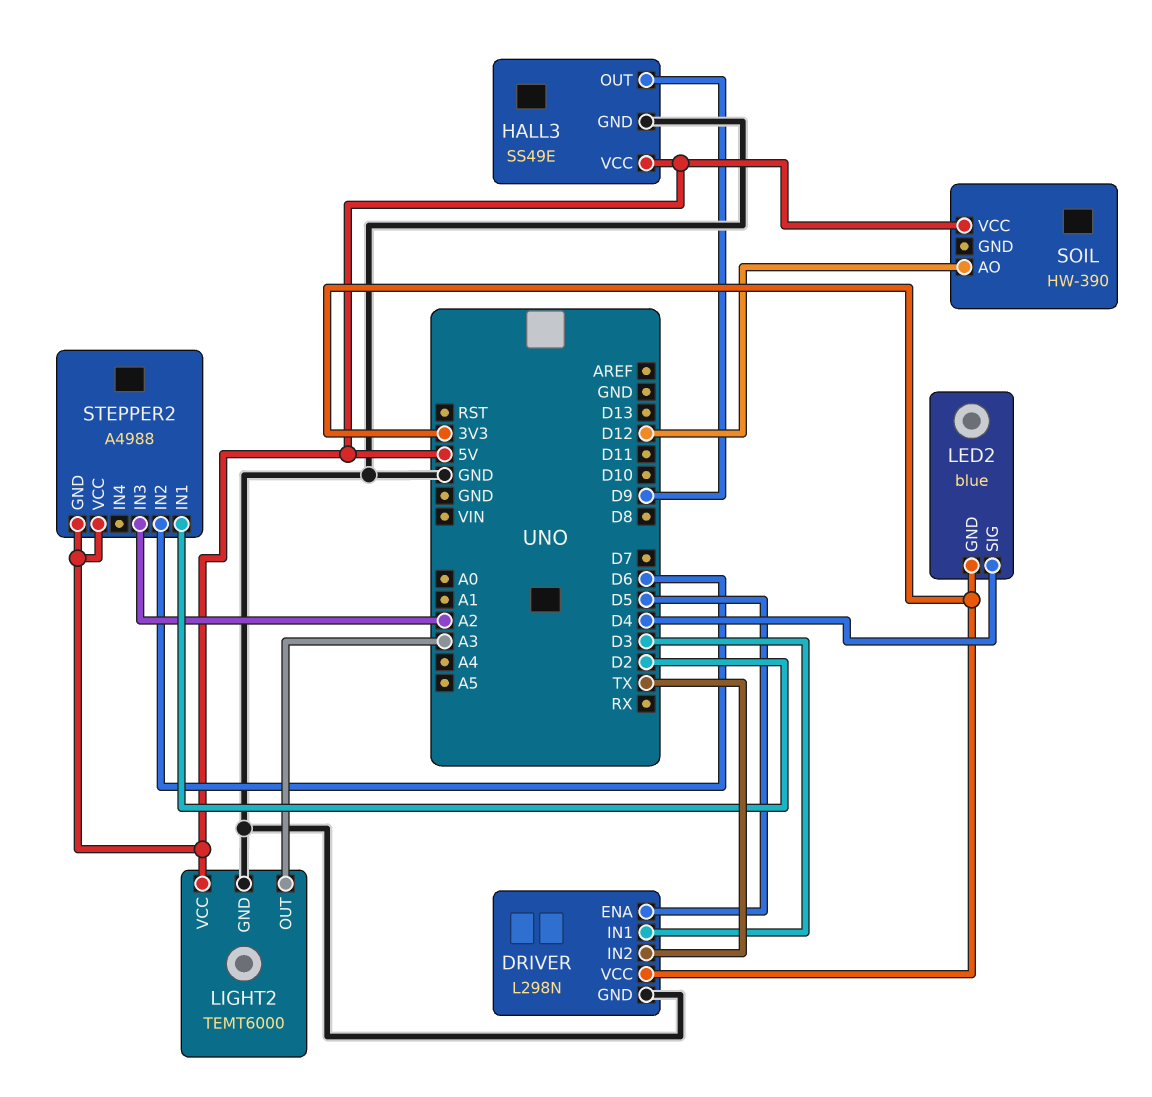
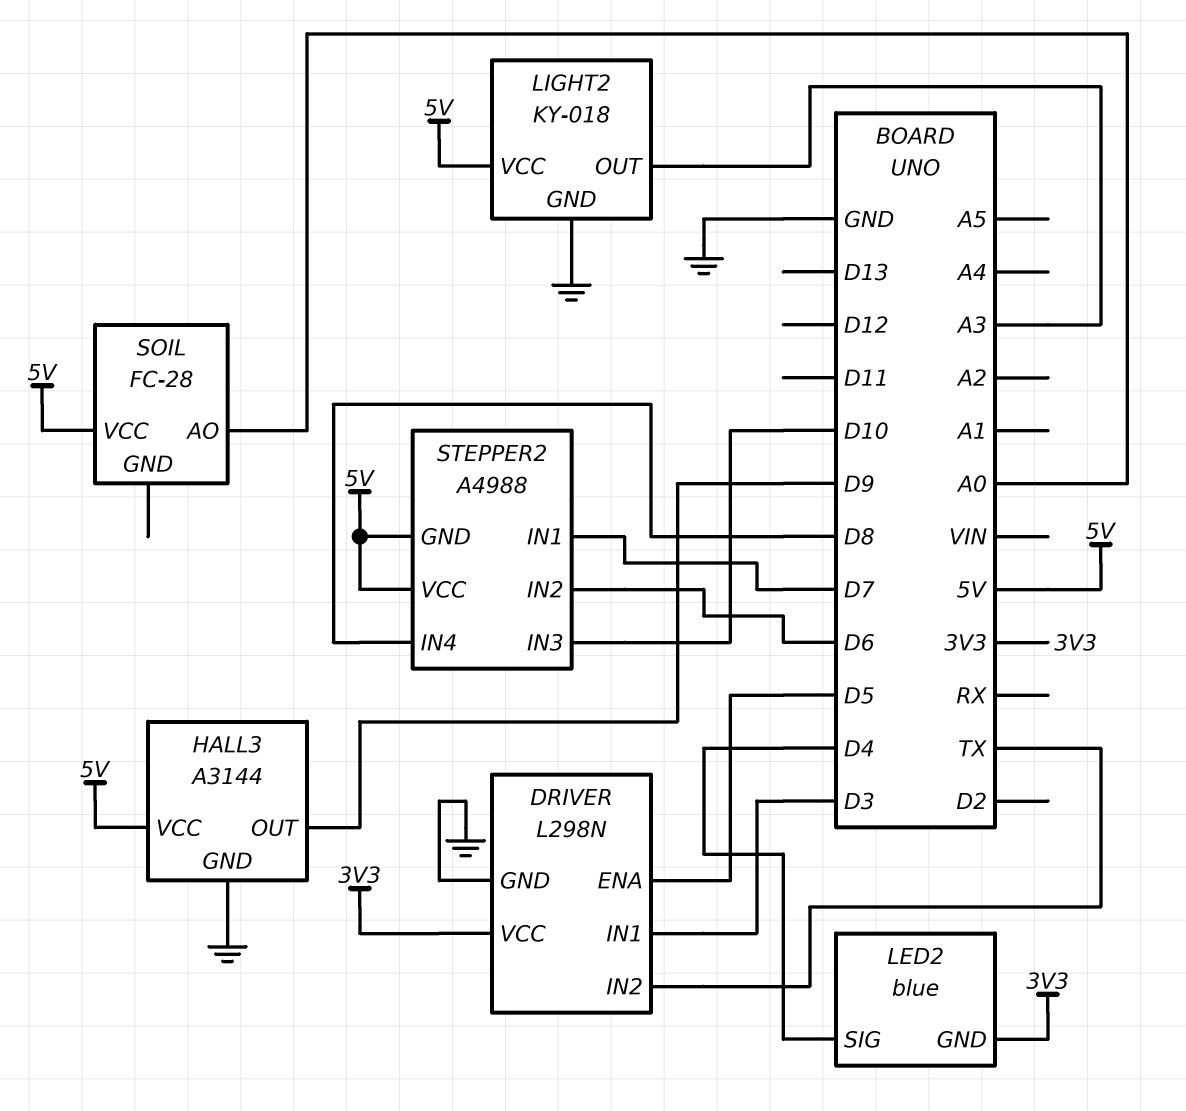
HALL3: SS49E -> A3144
LIGHT2: TEMT6000 -> KY-018
SOIL: HW-390 -> FC-28
SOIL pin AO: D12 -> A0
STEPPER2 pin IN1: D2 -> D7
STEPPER2 pin IN3: A2 -> D10
STEPPER2 pin IN4: none -> D8

